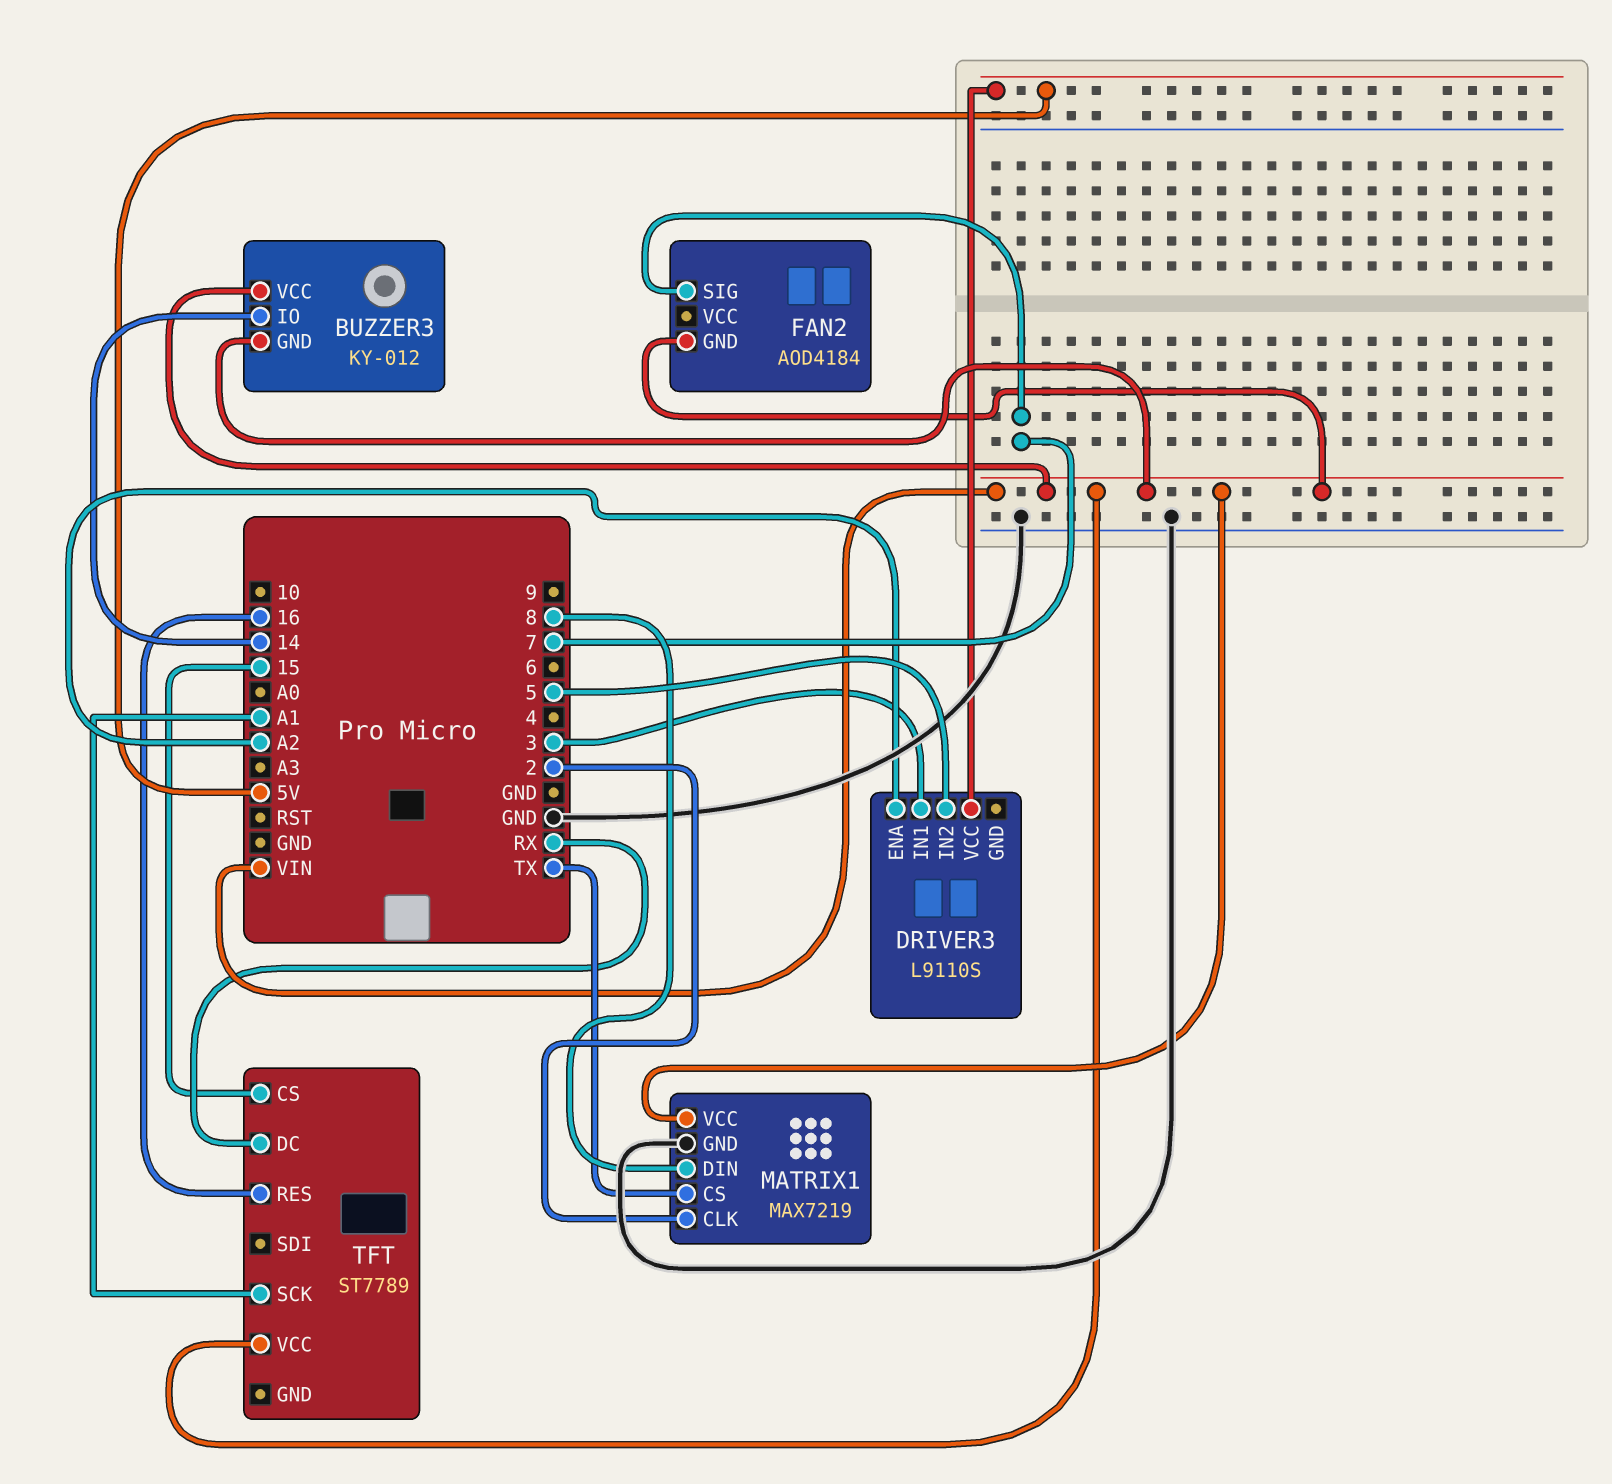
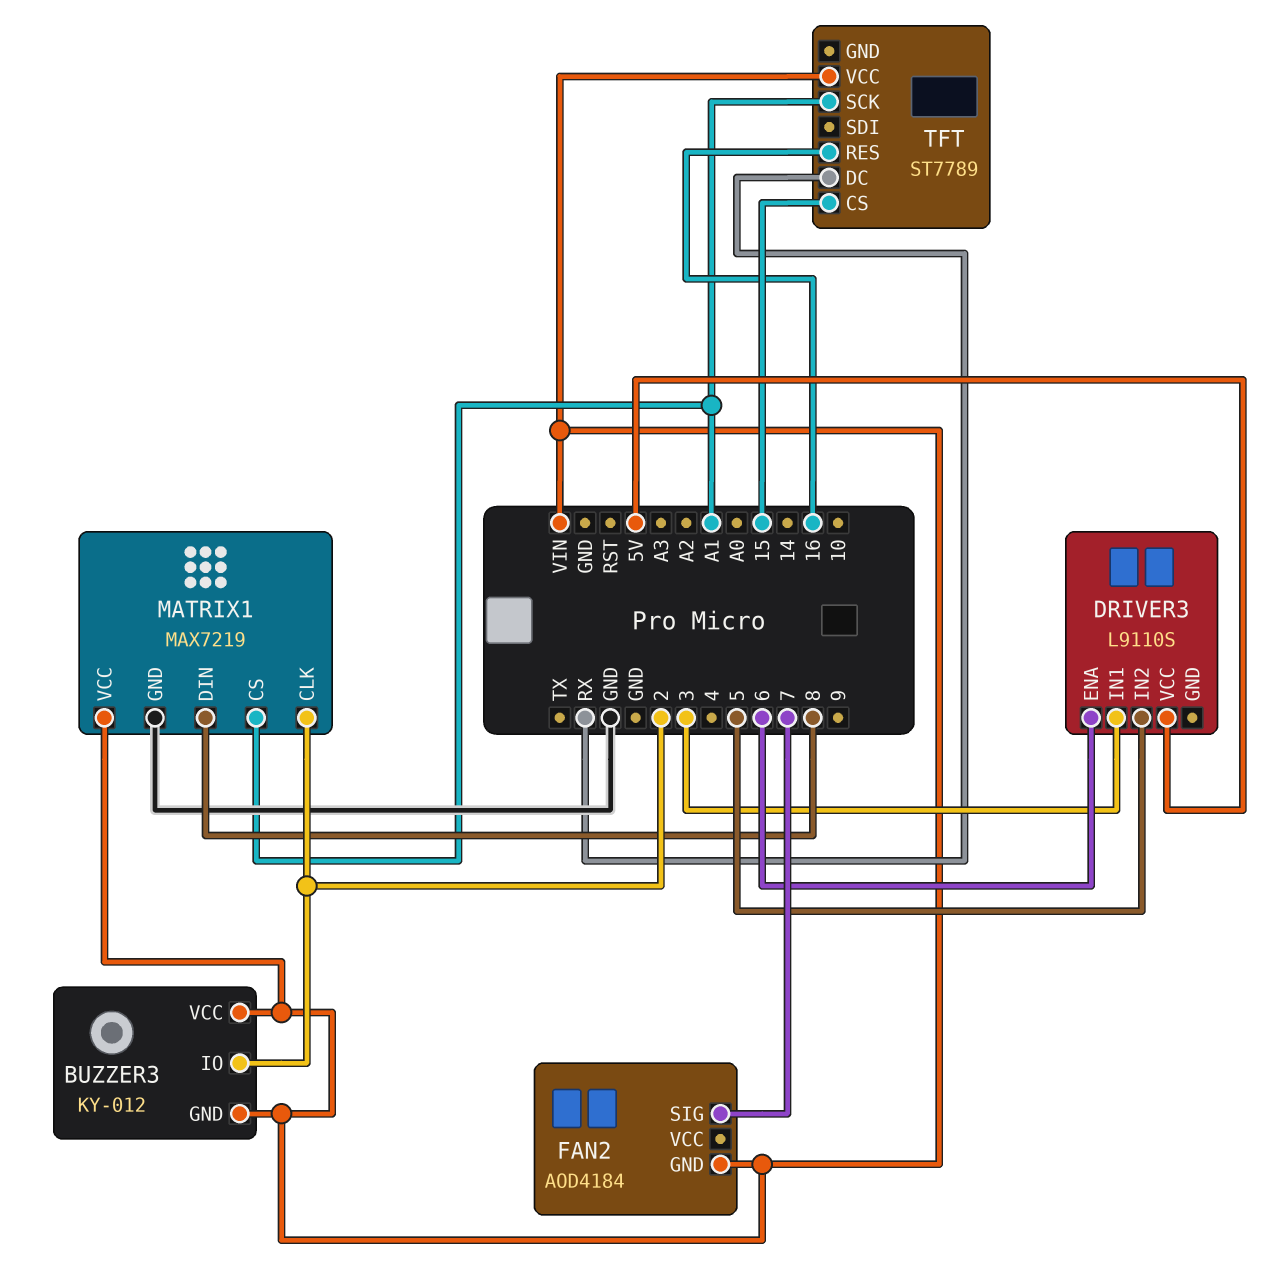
BUZZER3 pin IO: 14 -> 2
DRIVER3 pin ENA: A2 -> 6
MATRIX1 pin CS: TX -> A1

